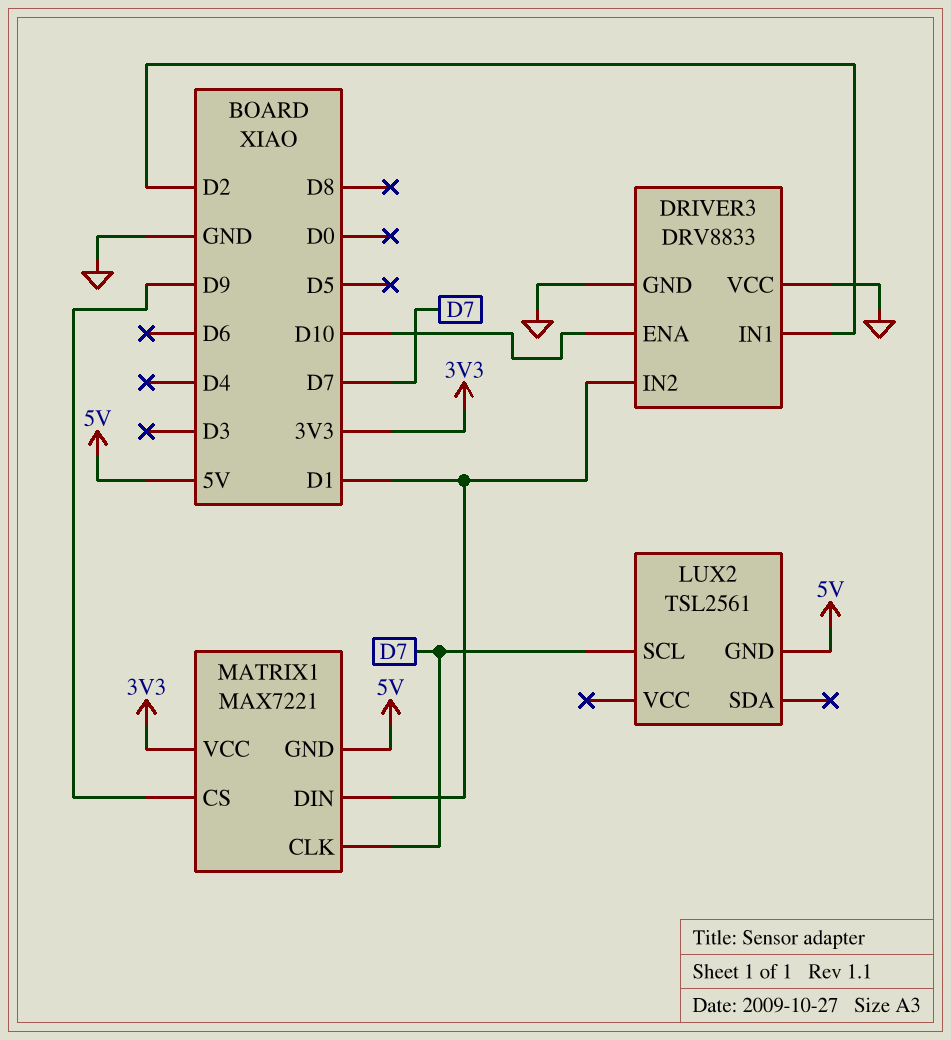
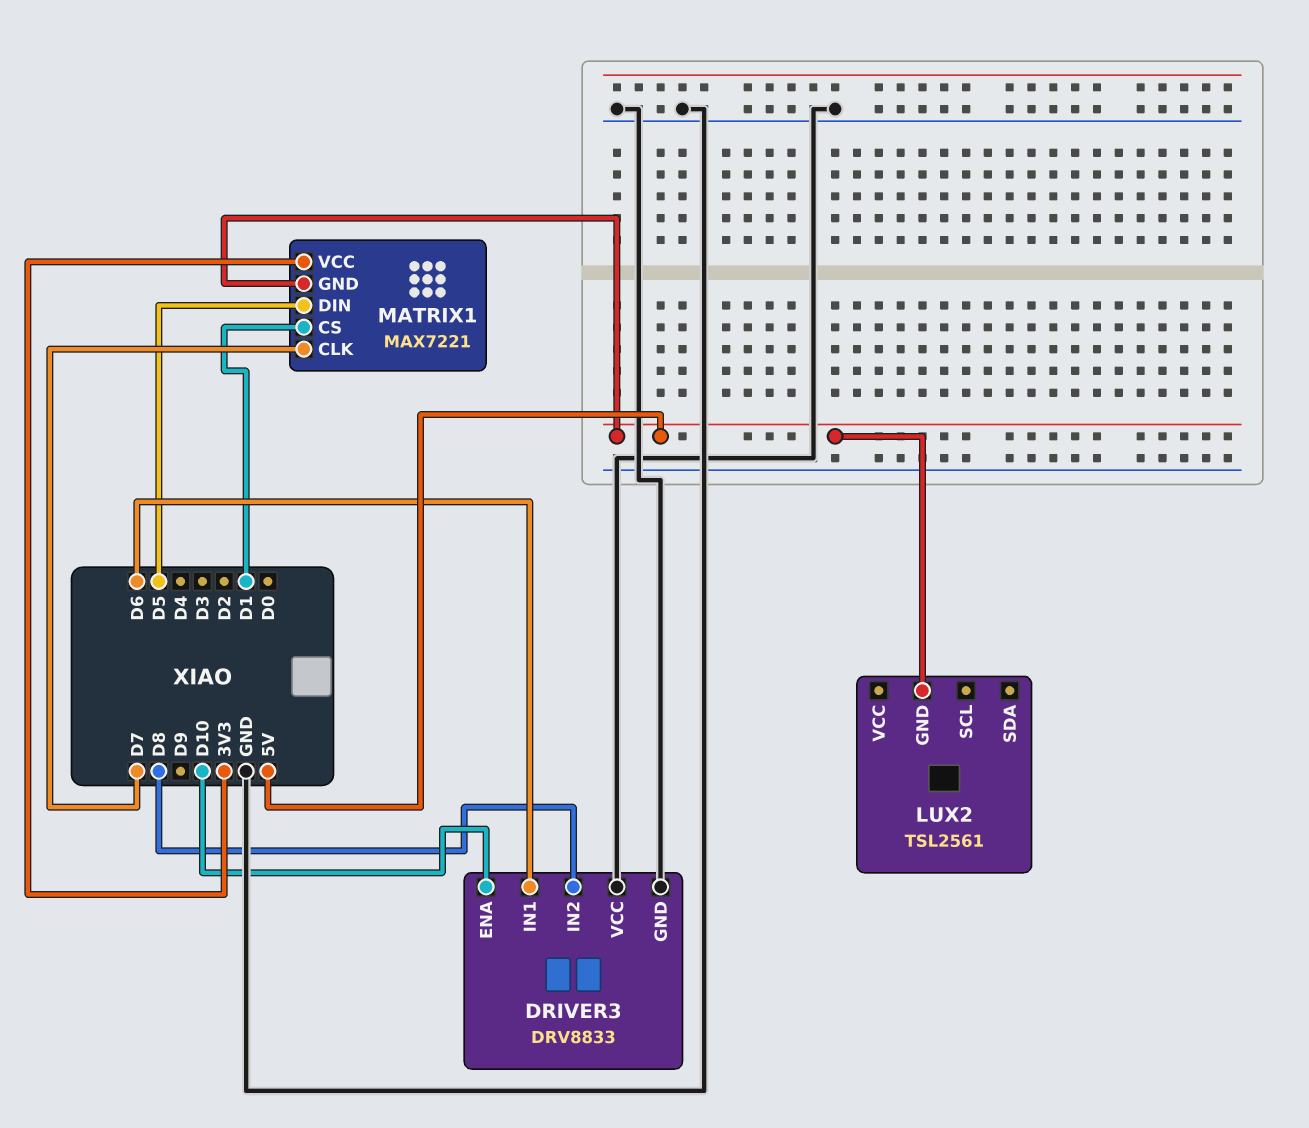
DRIVER3 pin IN1: D2 -> D6
DRIVER3 pin IN2: D1 -> D8
LUX2 pin SCL: D7 -> none
MATRIX1 pin CS: D9 -> D1
MATRIX1 pin DIN: D1 -> D5

